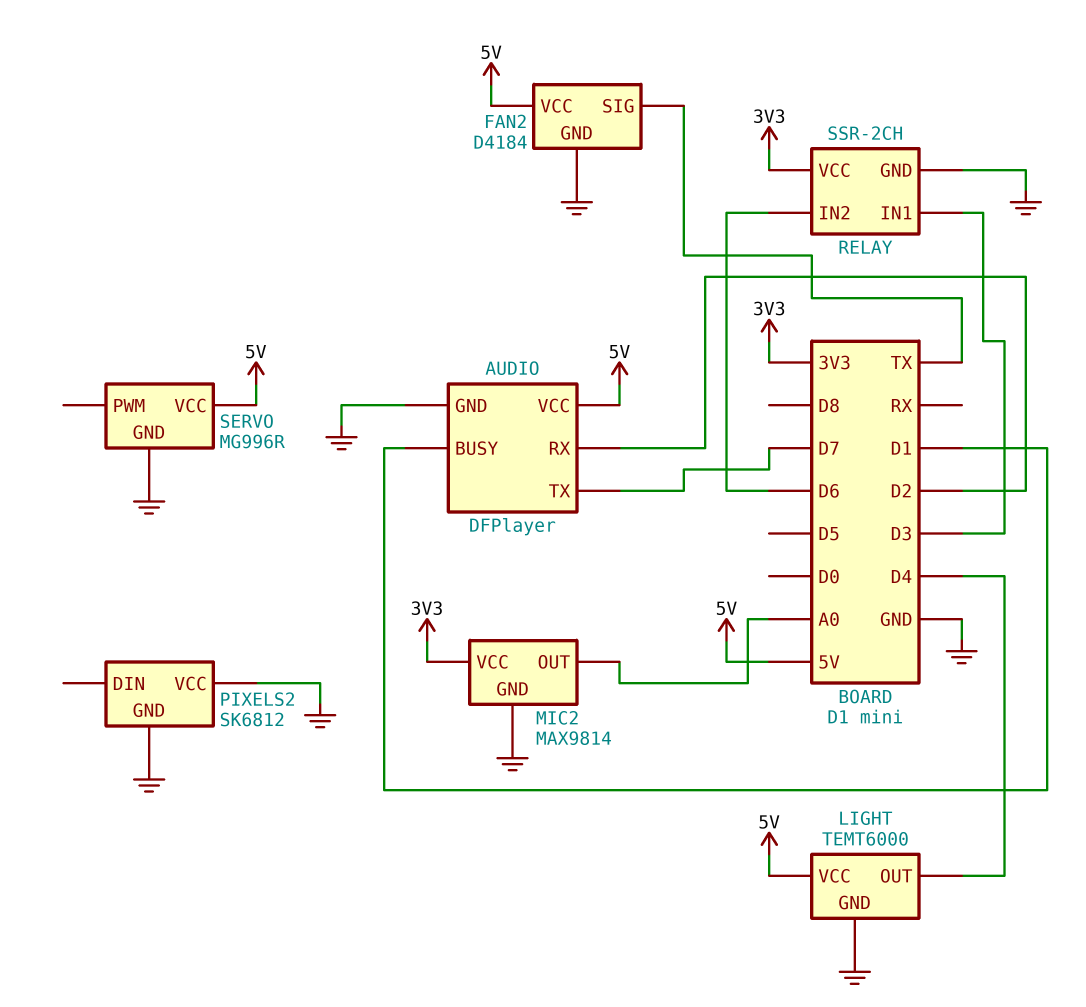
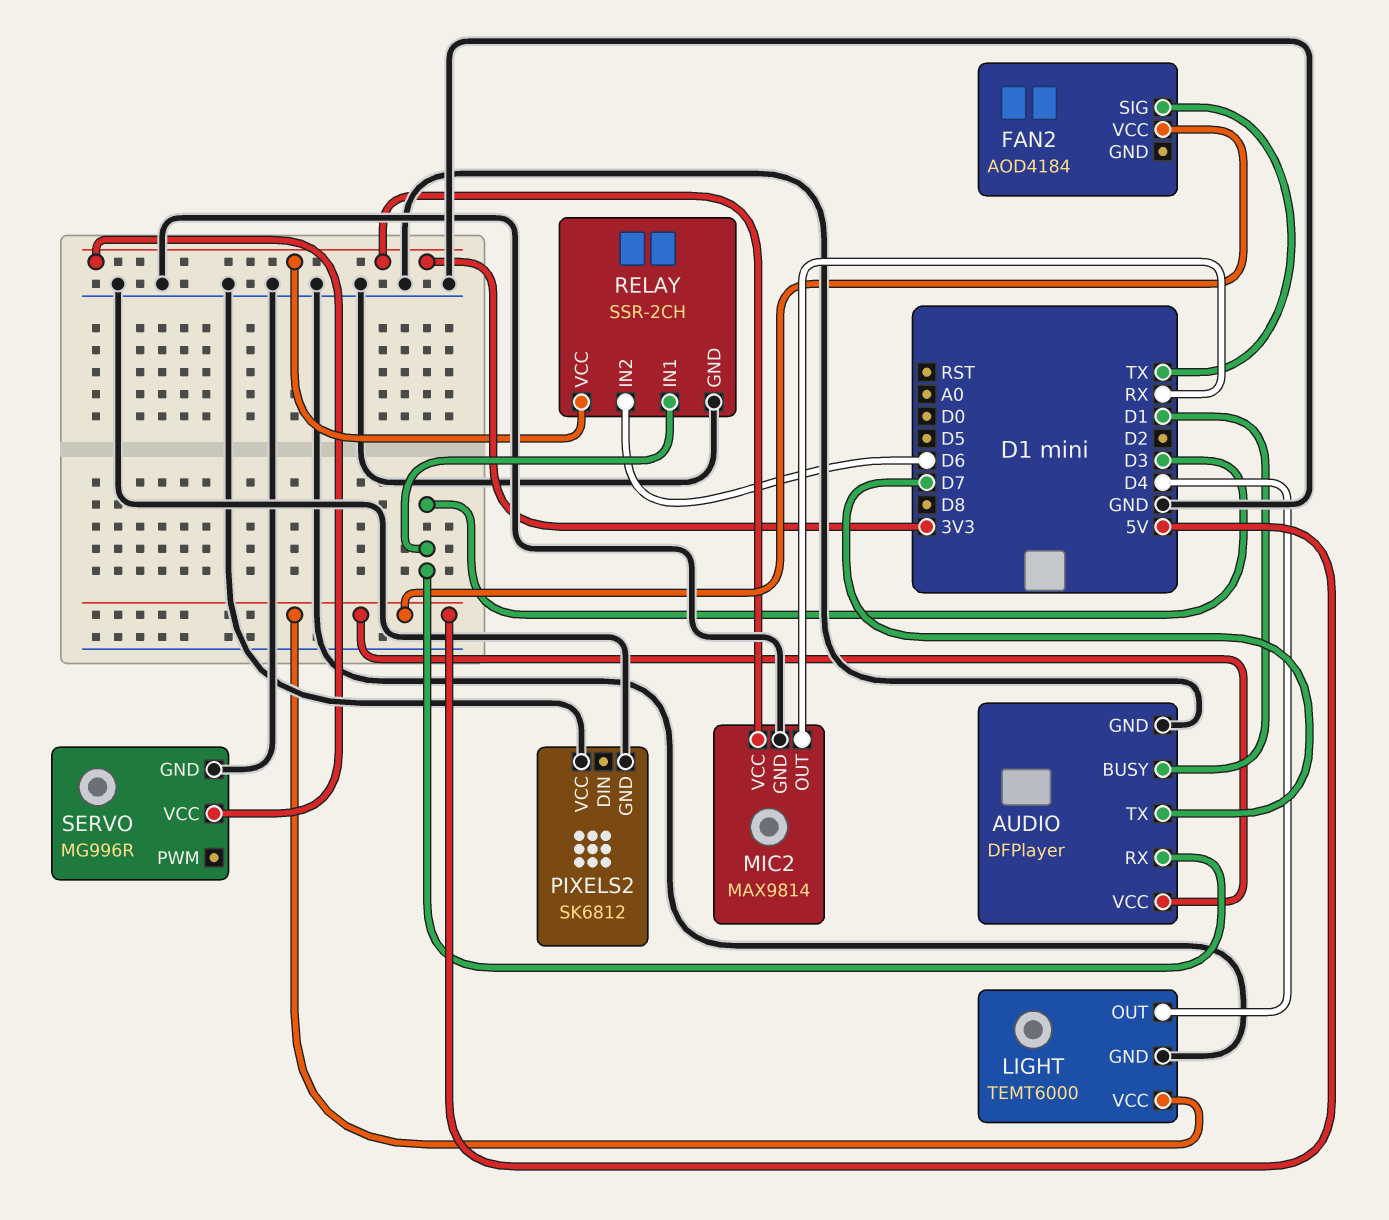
AUDIO pin RX: D2 -> D3
FAN2: D4184 -> AOD4184
FAN2 pin GND: GND -> none
MIC2 pin OUT: A0 -> RX
SERVO pin VCC: 5V -> 3V3

